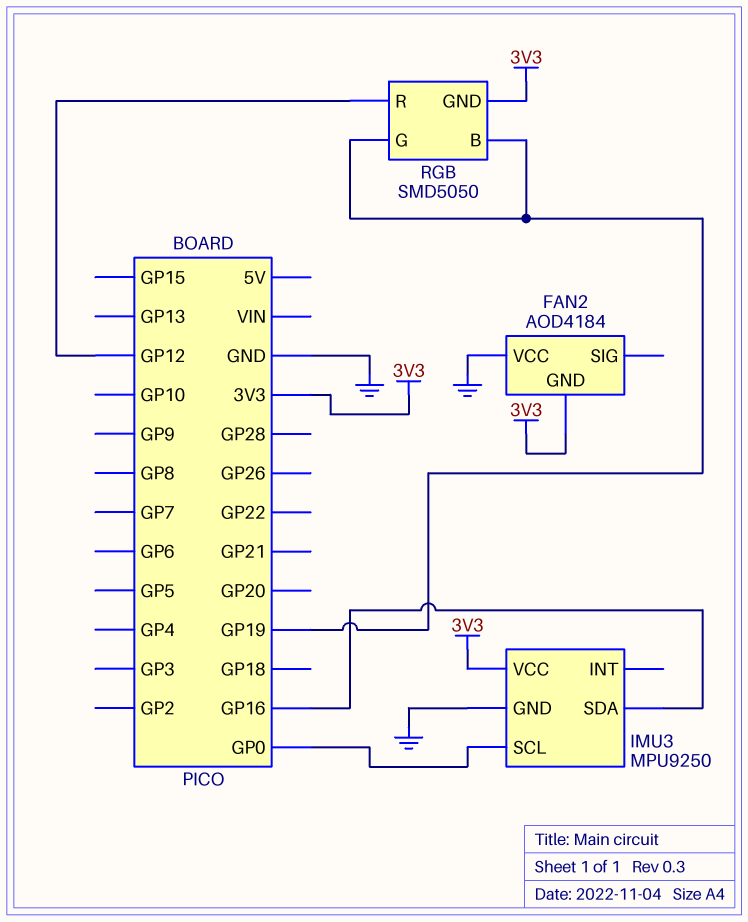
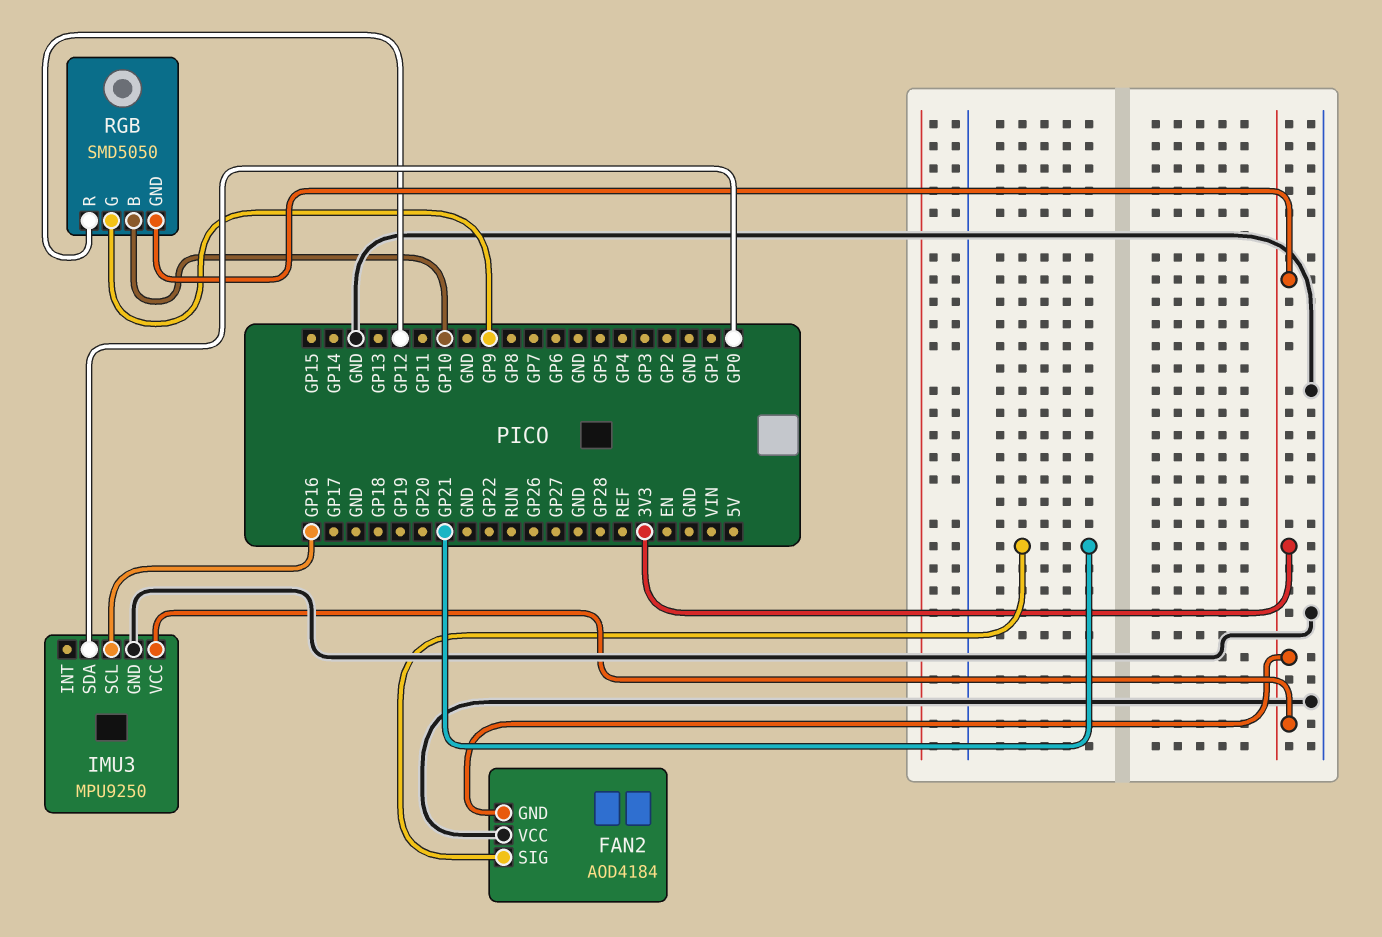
FAN2 pin SIG: none -> GP21
IMU3 pin SCL: GP0 -> GP16
IMU3 pin SDA: GP16 -> GP0
RGB pin B: GP19 -> GP10
RGB pin G: GP19 -> GP9

